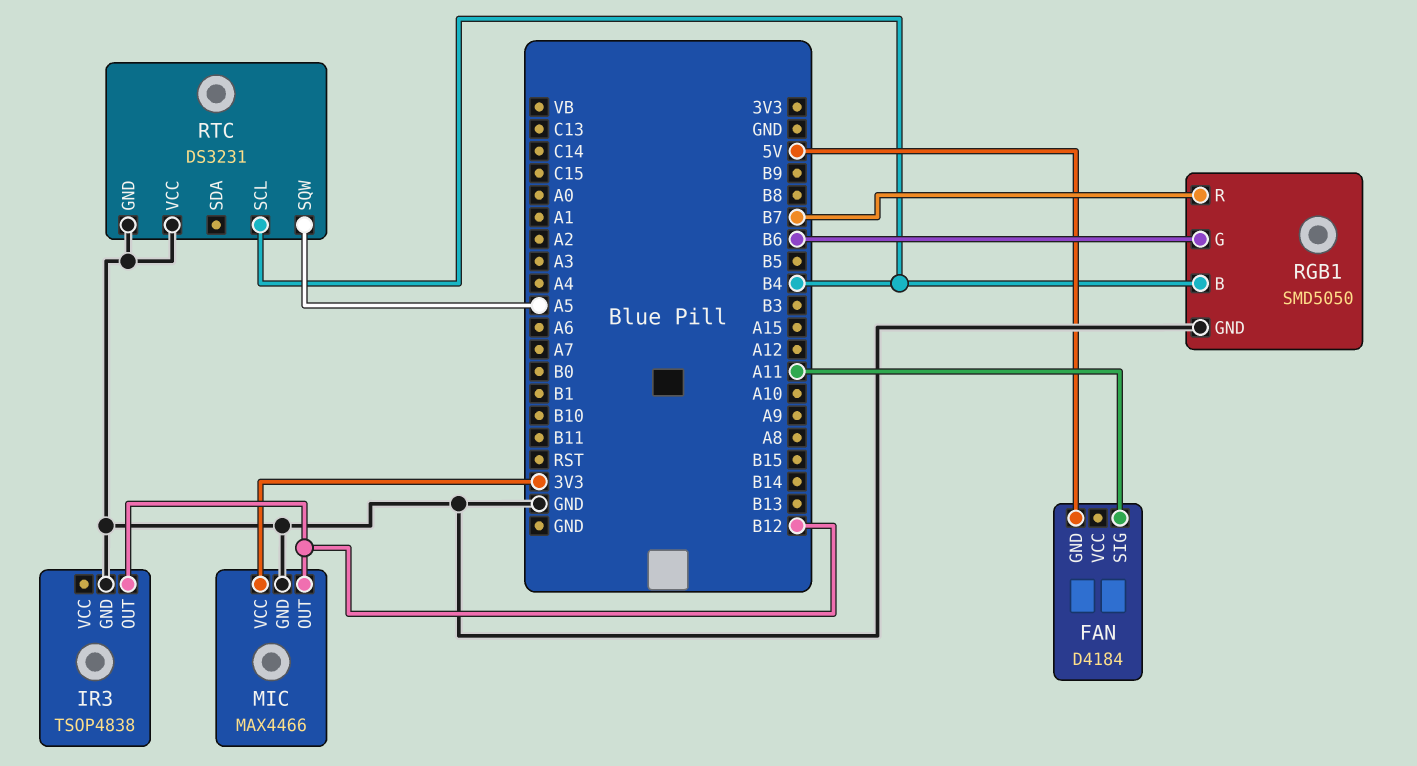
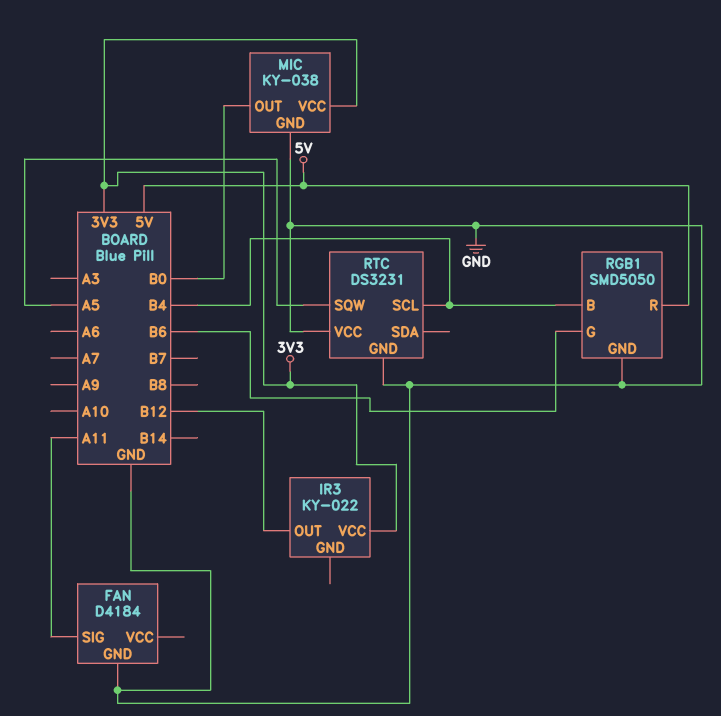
FAN pin GND: 5V -> GND
IR3: TSOP4838 -> KY-022
IR3 pin GND: GND -> none
IR3 pin VCC: none -> 3V3
MIC: MAX4466 -> KY-038
MIC pin OUT: B12 -> B0
RGB1 pin R: B7 -> 5V

